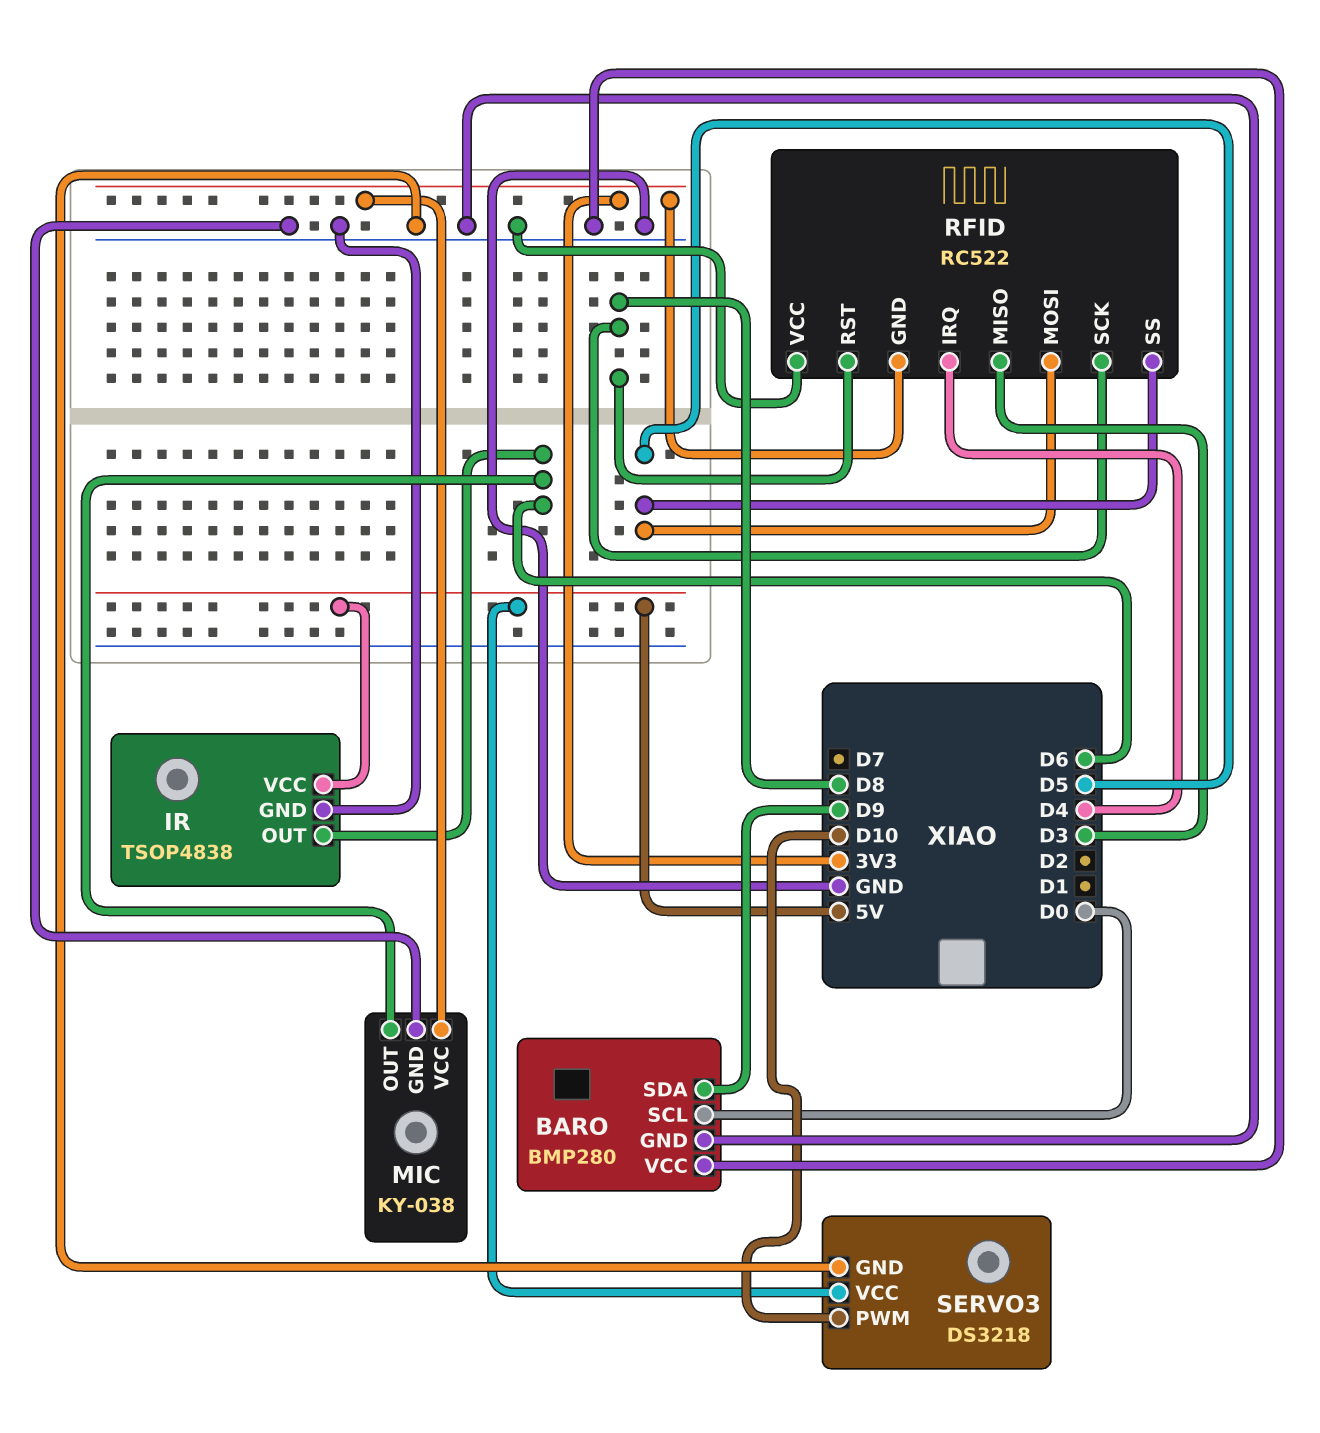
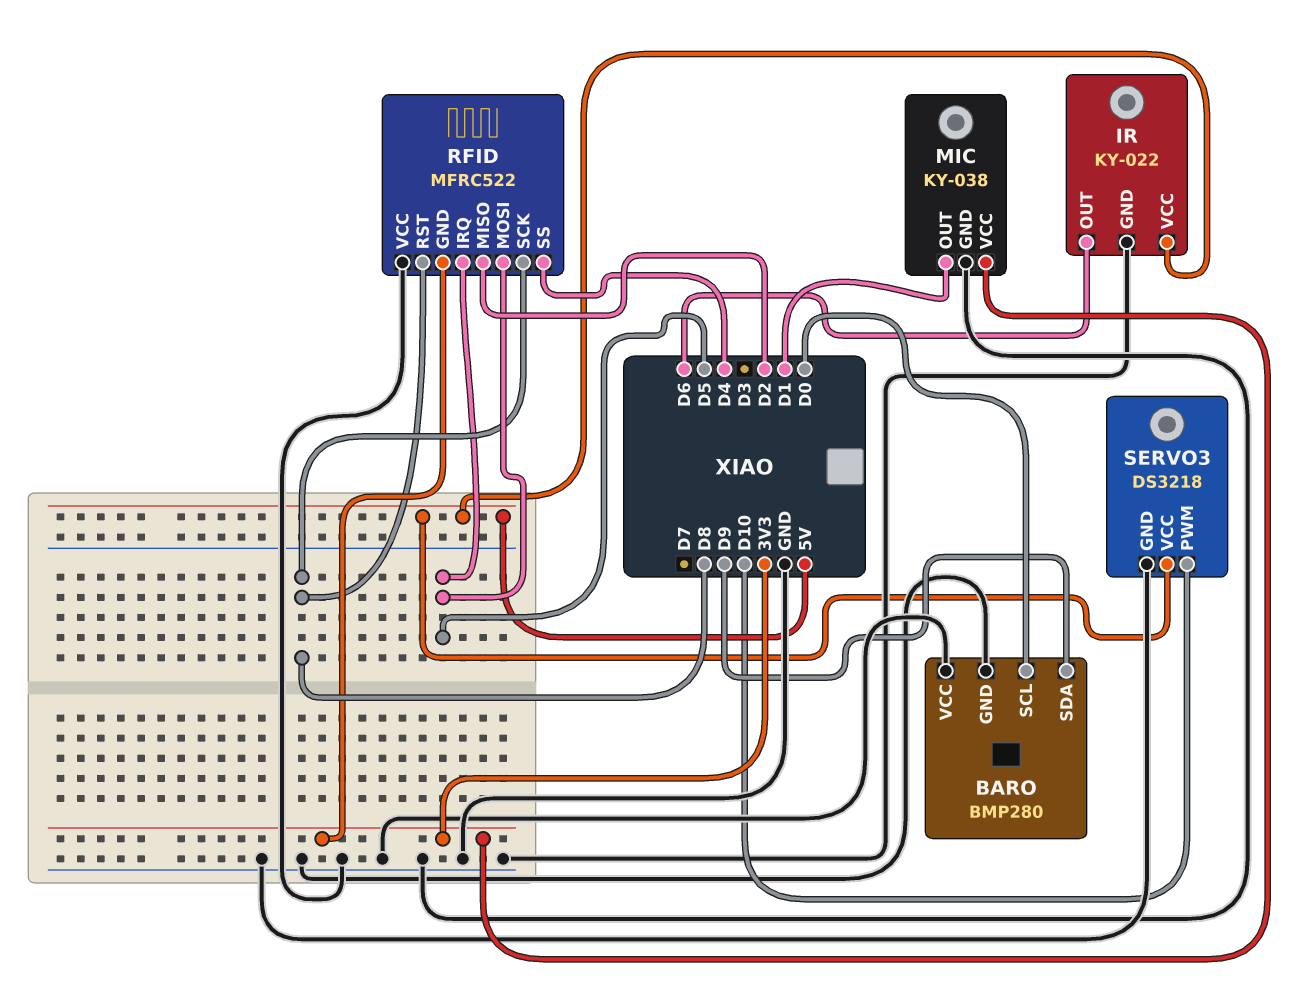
IR: TSOP4838 -> KY-022
MIC pin OUT: D6 -> D1
RFID: RC522 -> MFRC522
RFID pin IRQ: D4 -> D5
RFID pin MISO: D3 -> D2
RFID pin SS: D5 -> D4

